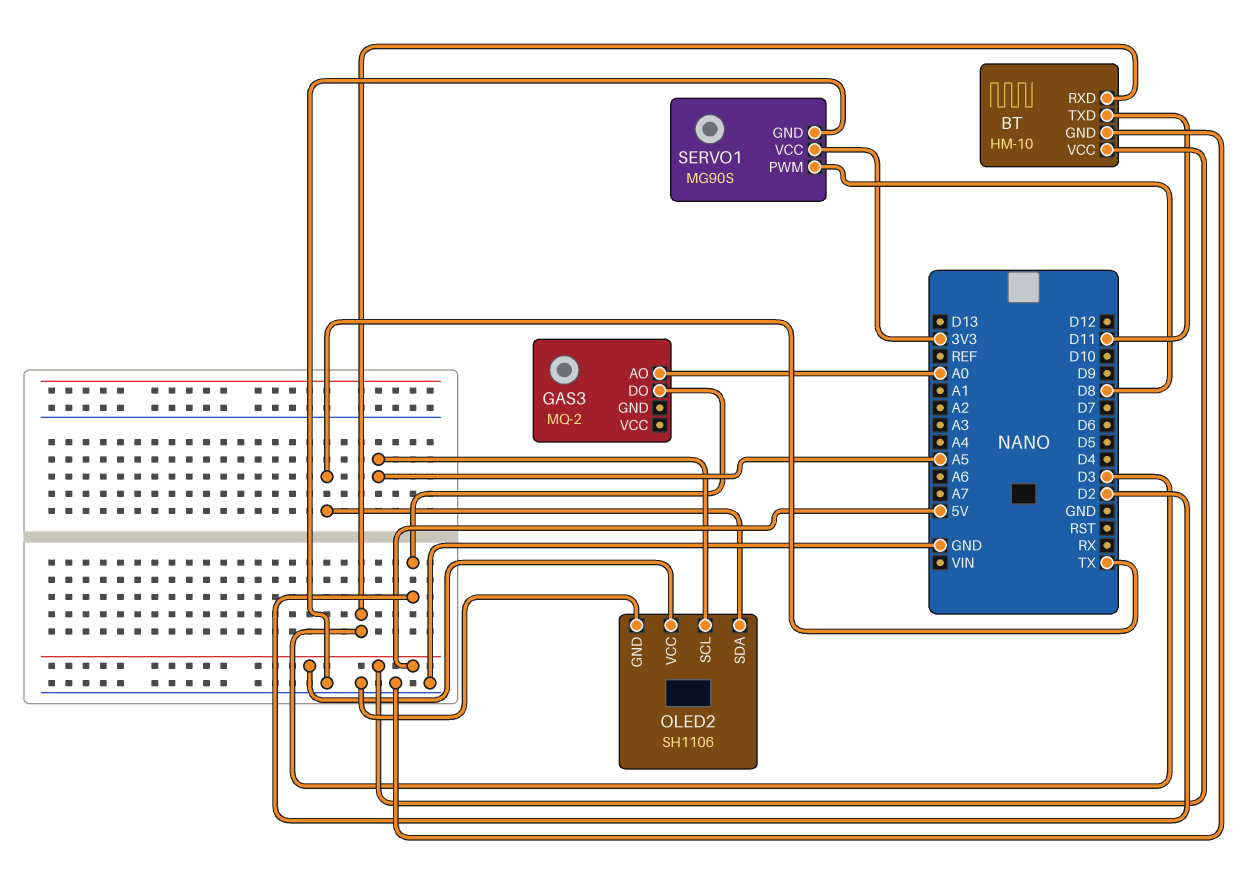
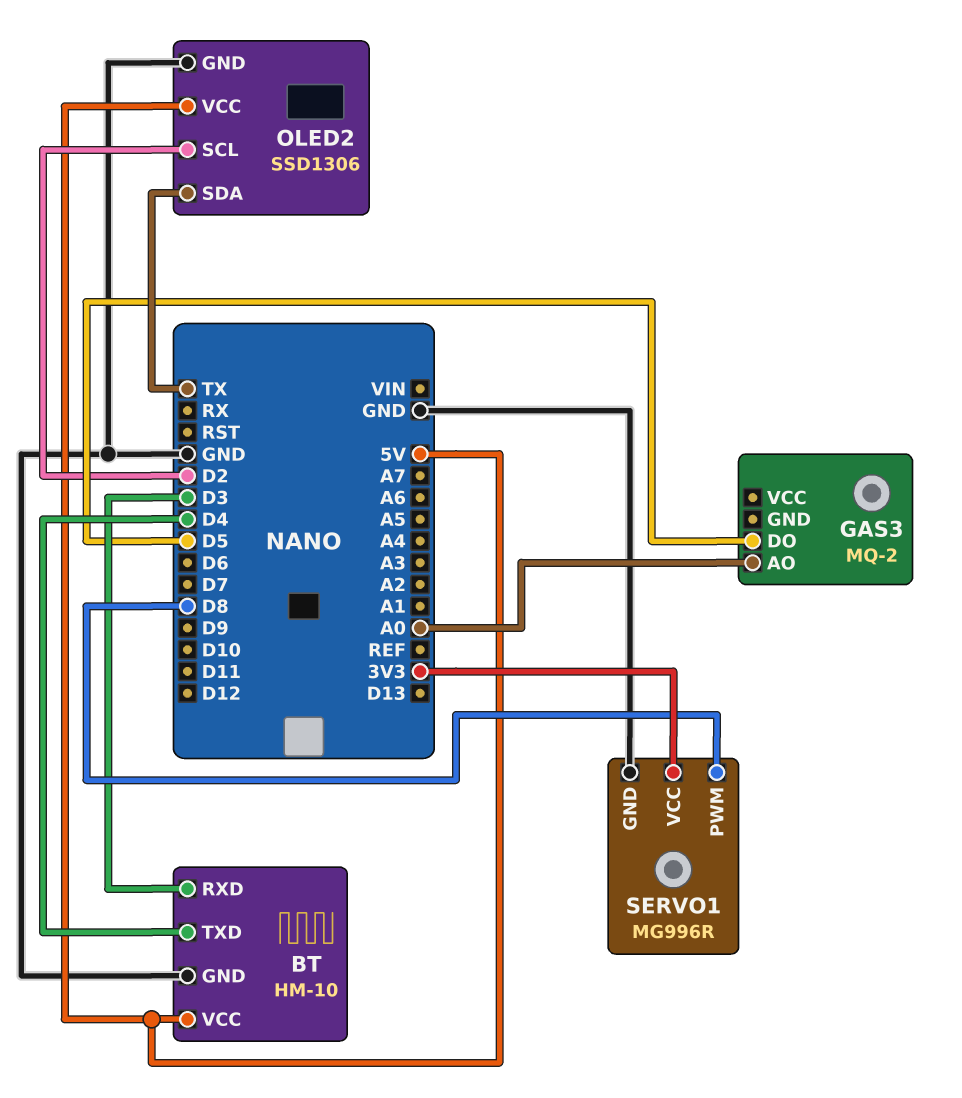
BT pin TXD: D11 -> D4
GAS3 pin DO: D2 -> D5
OLED2: SH1106 -> SSD1306
OLED2 pin SCL: A5 -> D2
SERVO1: MG90S -> MG996R

